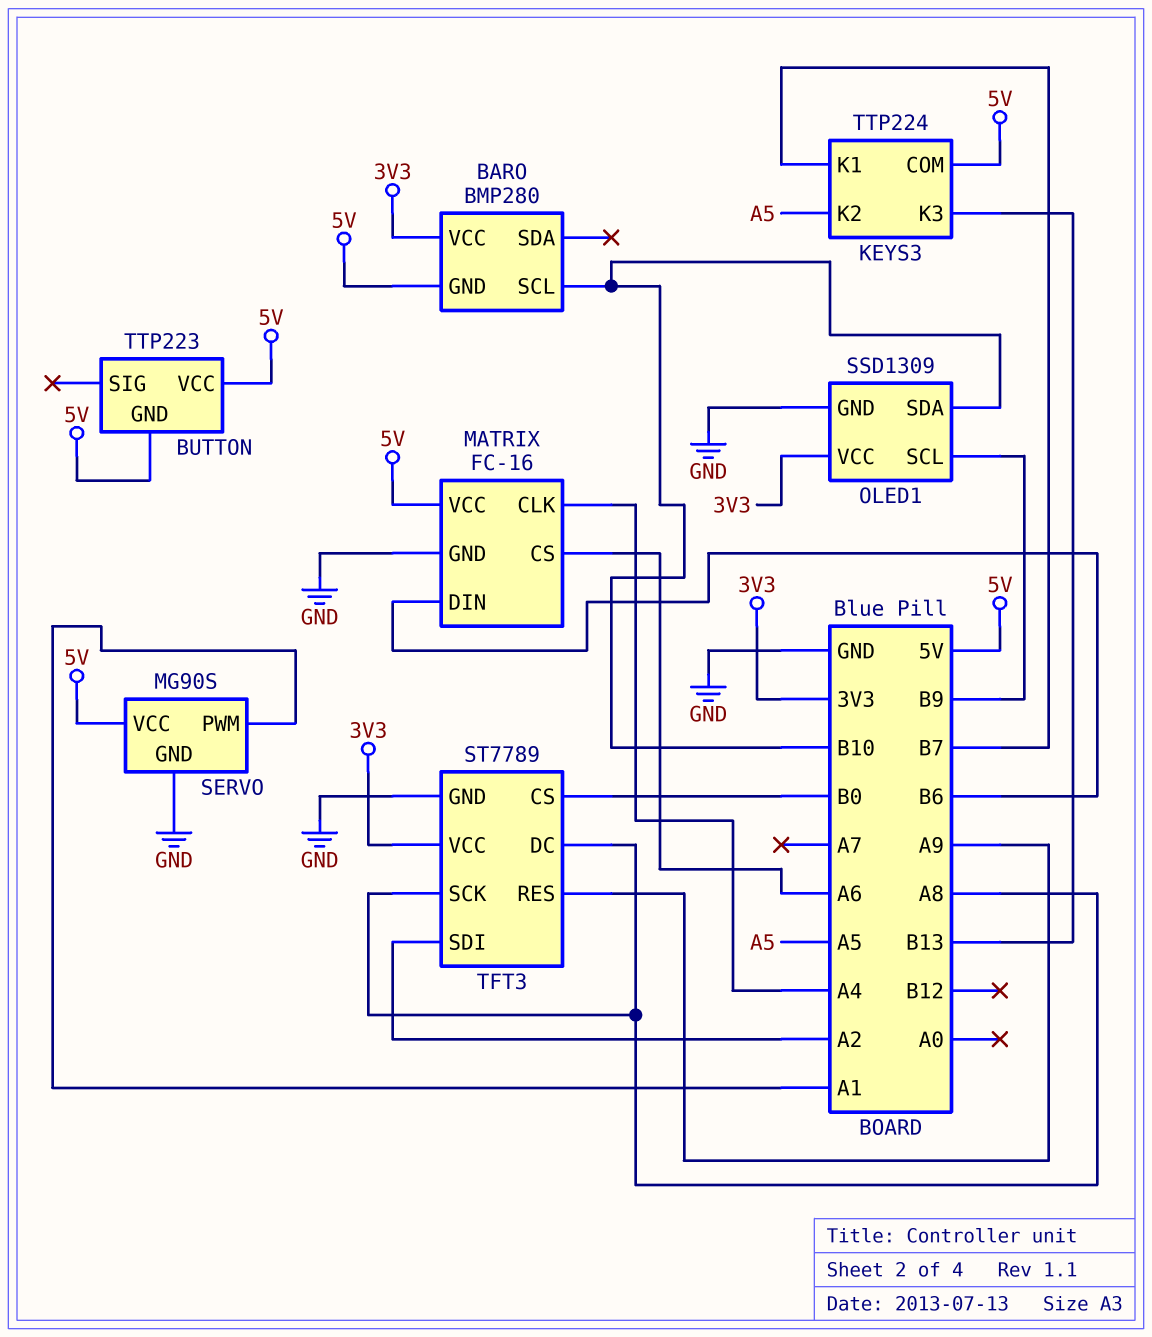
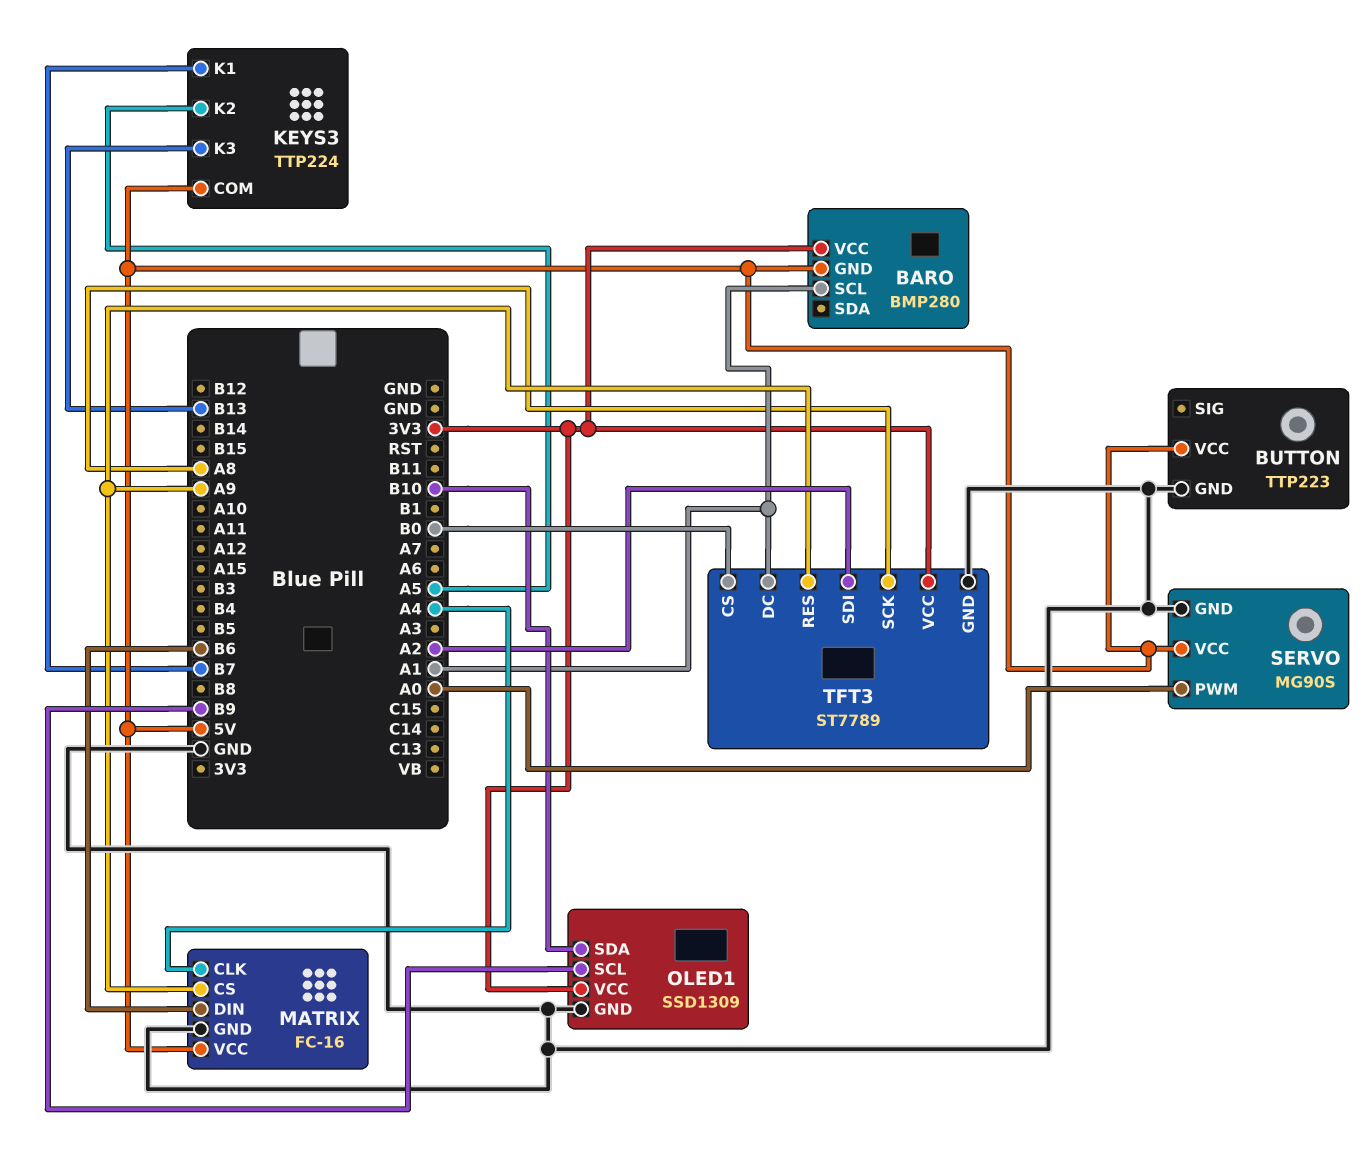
BARO pin SCL: B10 -> A1
BUTTON pin GND: 5V -> GND
MATRIX pin CS: A6 -> A9
SERVO pin PWM: A1 -> A0
TFT3 pin DC: A8 -> A1

